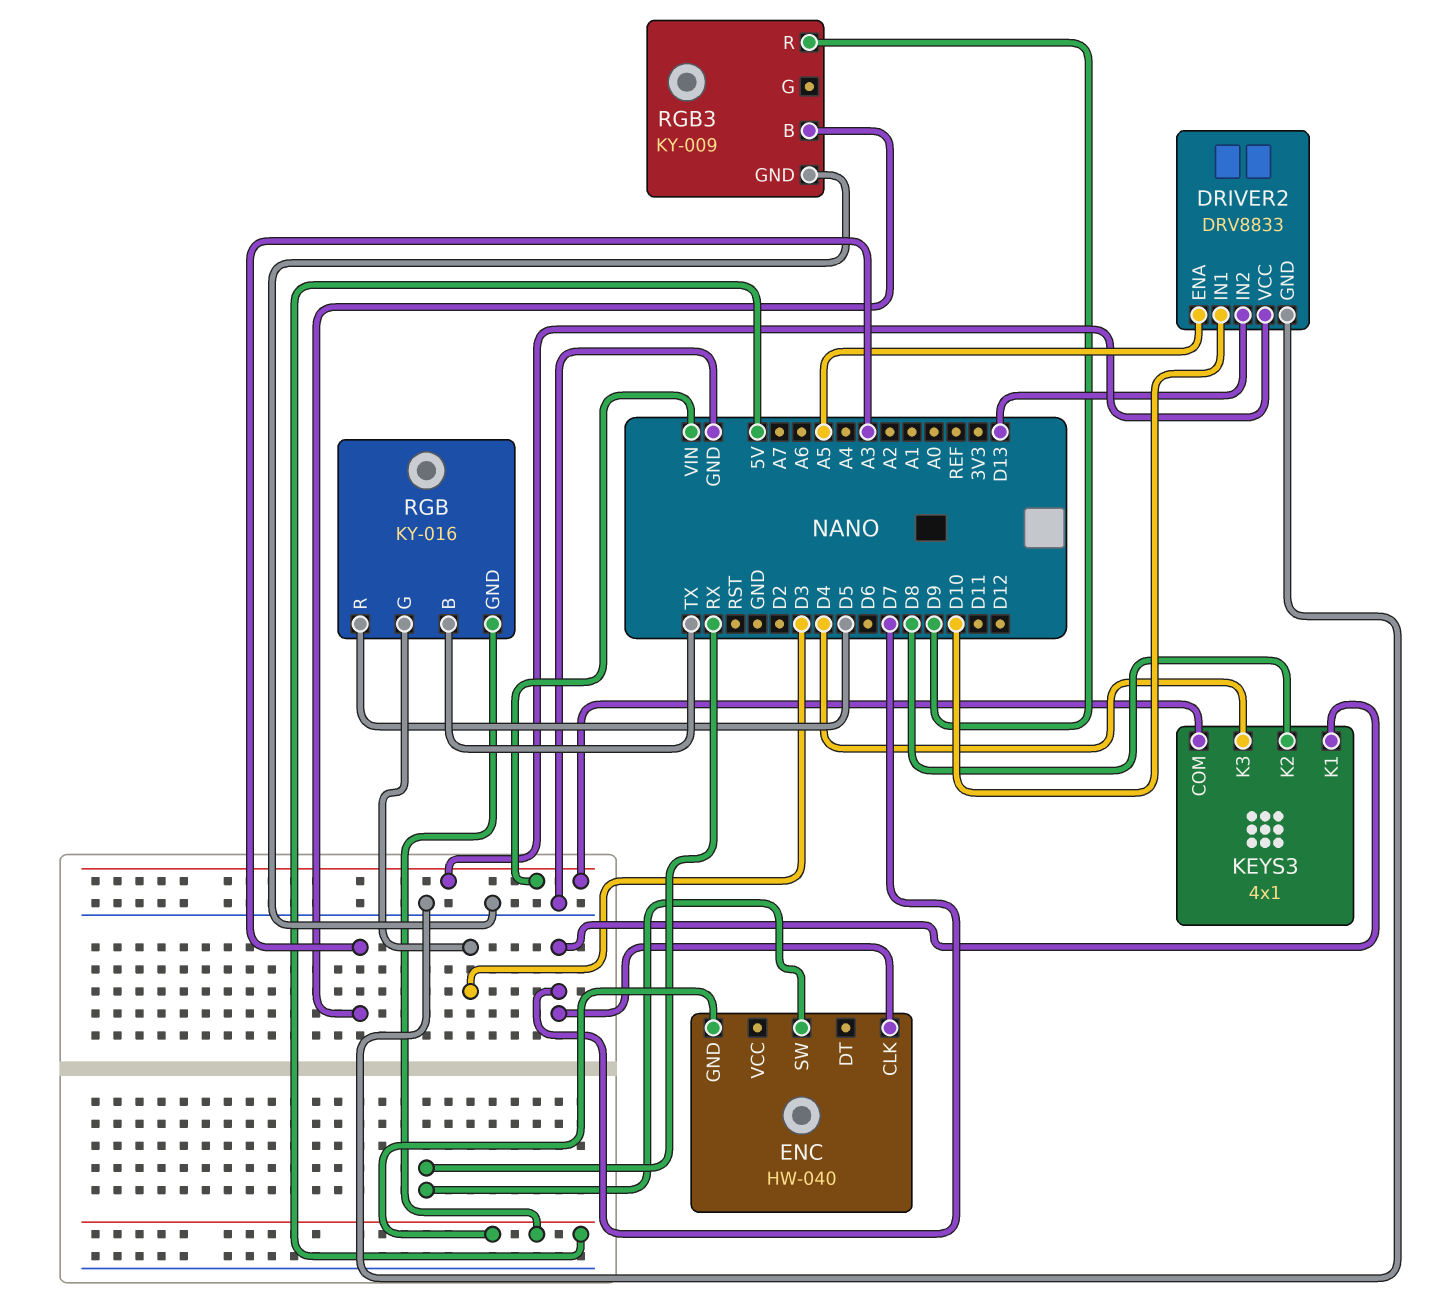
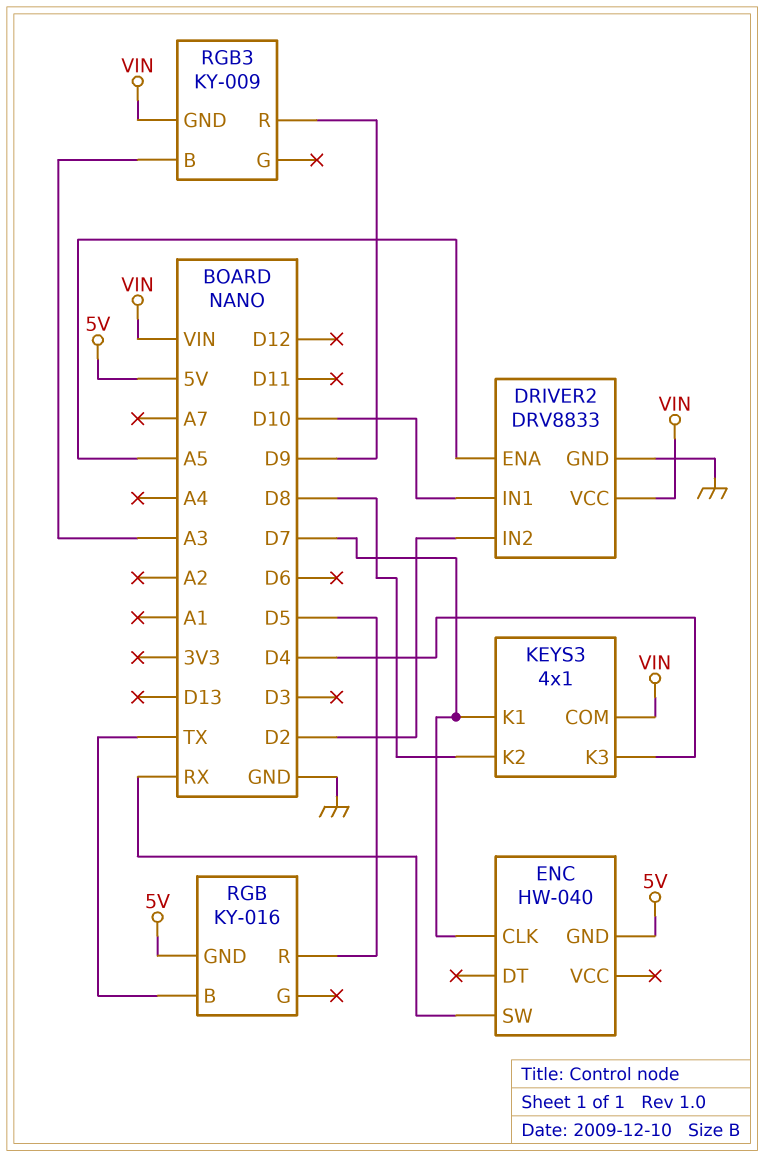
DRIVER2 pin IN2: D13 -> D2
RGB pin G: D3 -> none
RGB3 pin GND: GND -> VIN

